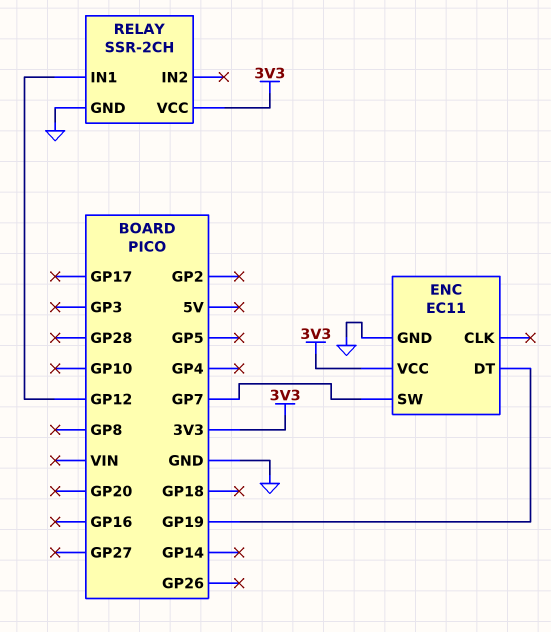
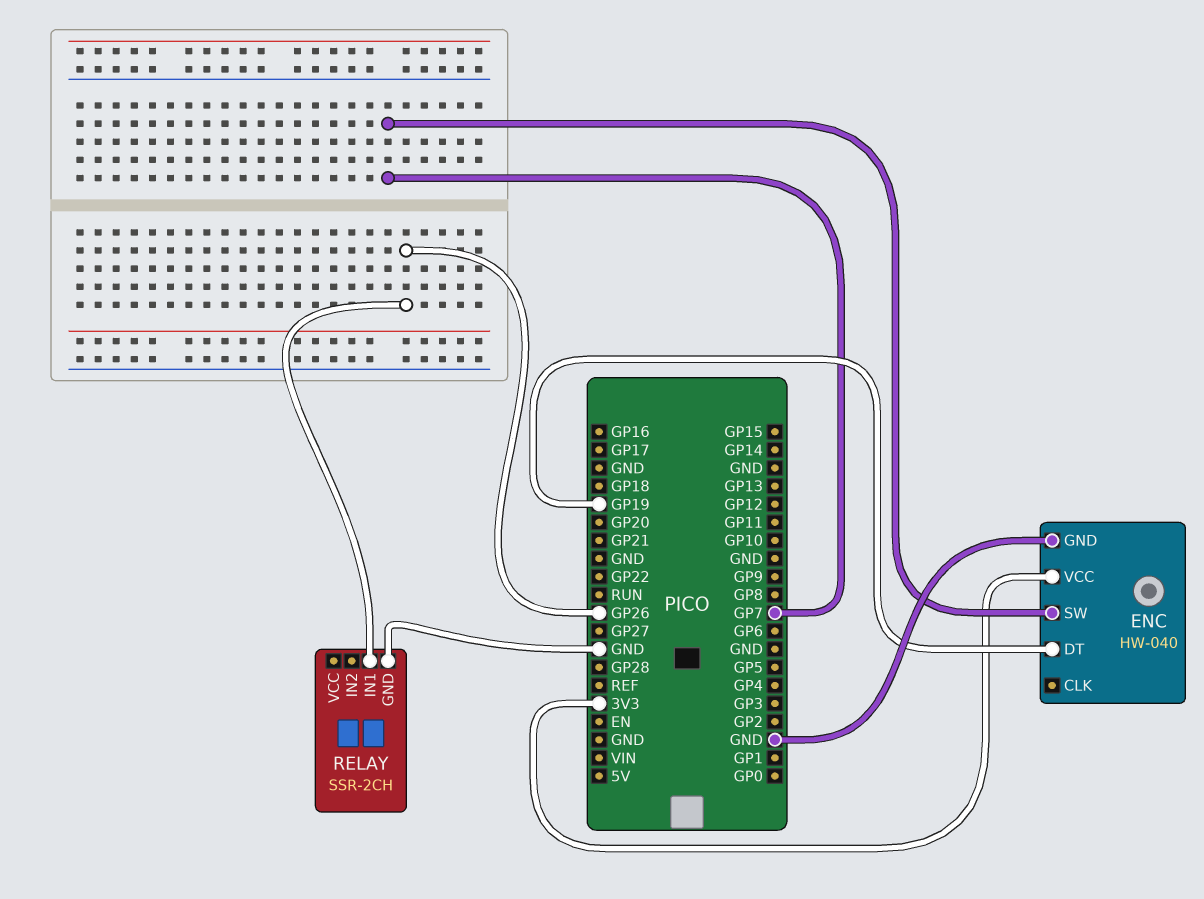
ENC: EC11 -> HW-040
RELAY pin IN1: GP12 -> GP26
RELAY pin VCC: 3V3 -> none

